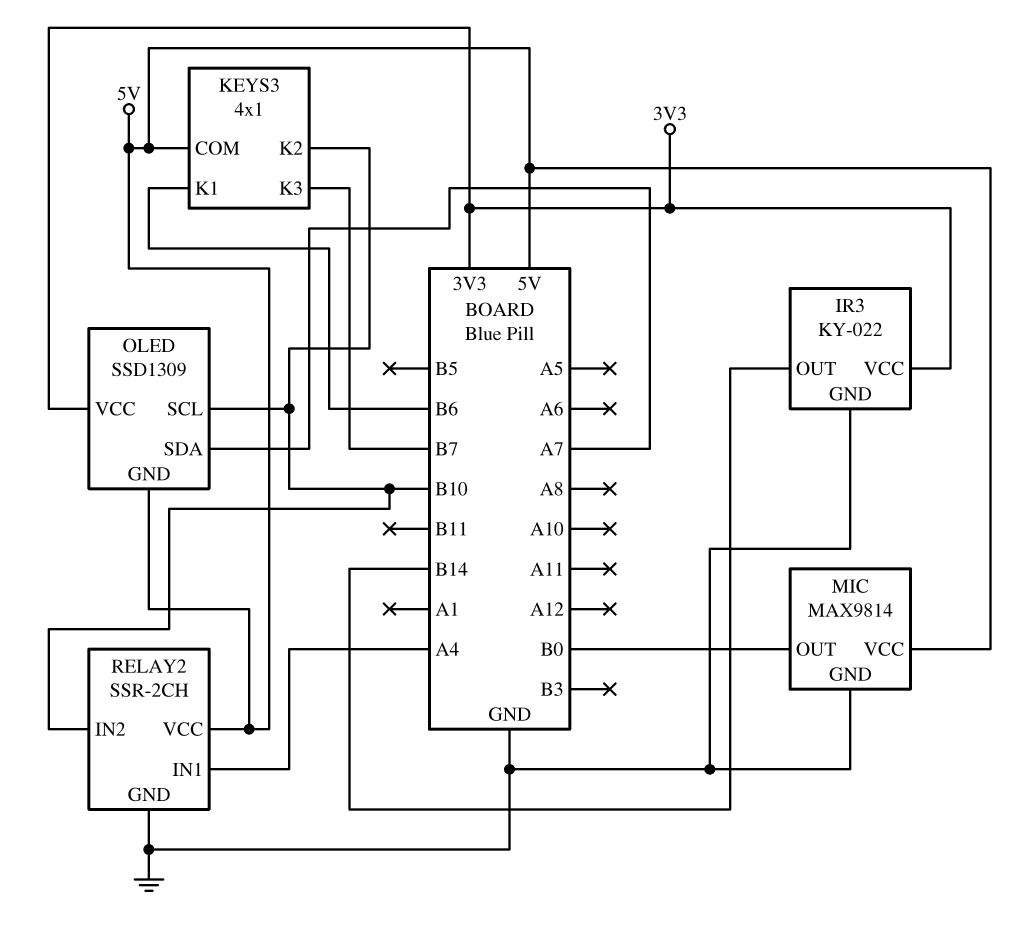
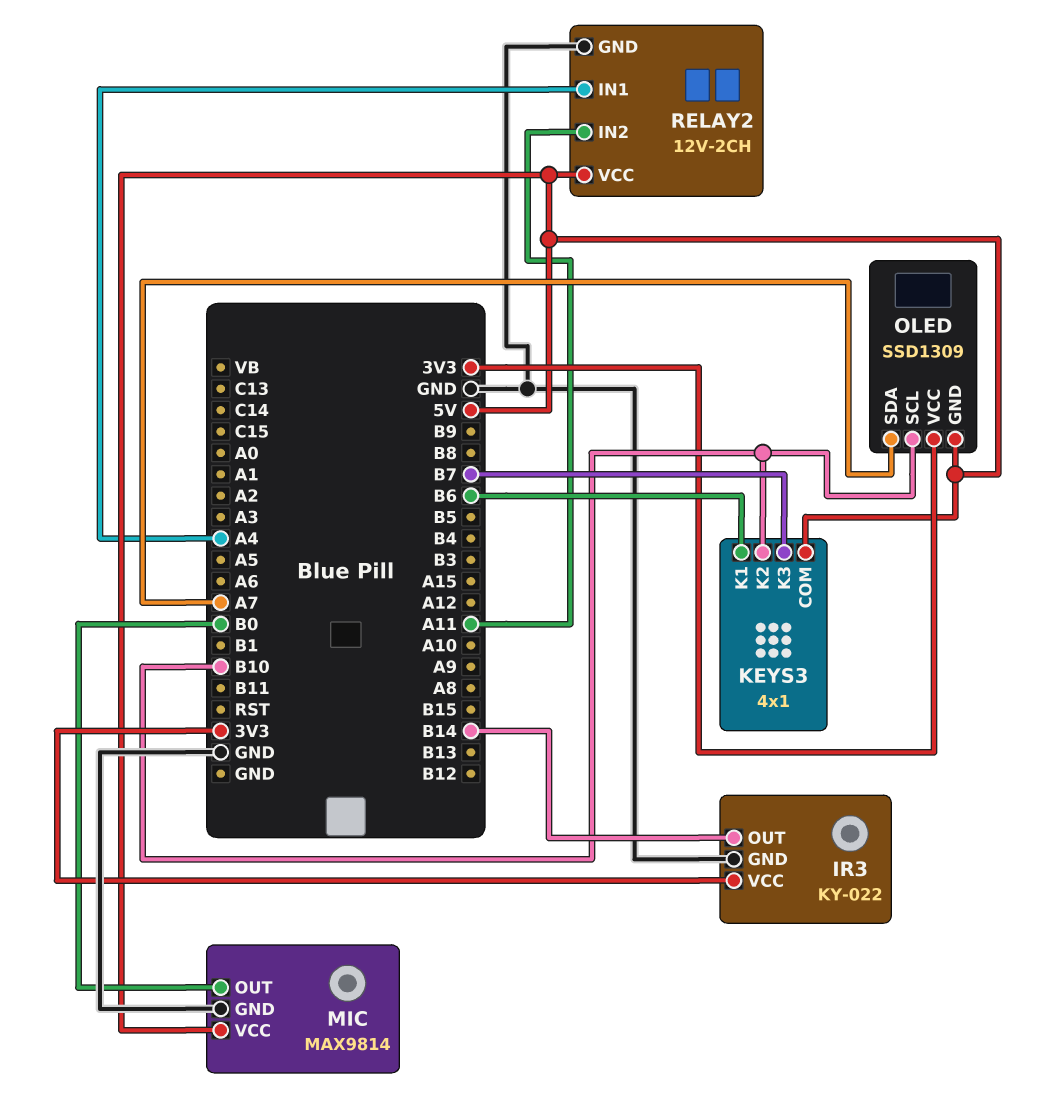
RELAY2: SSR-2CH -> 12V-2CH
RELAY2 pin IN2: B10 -> A11

